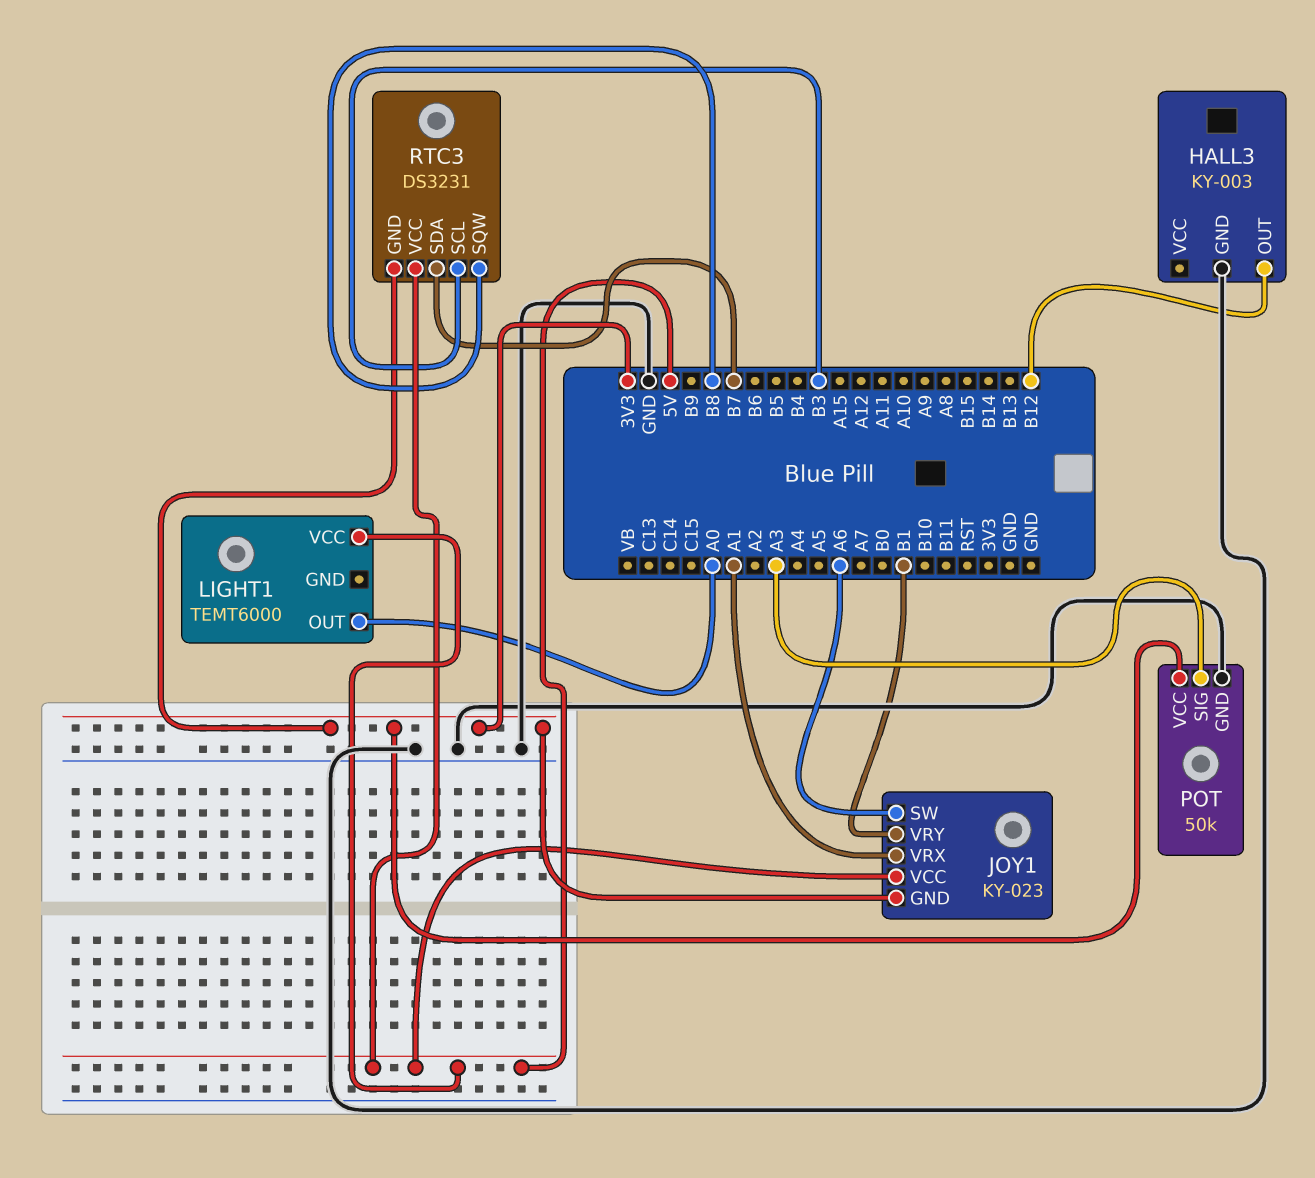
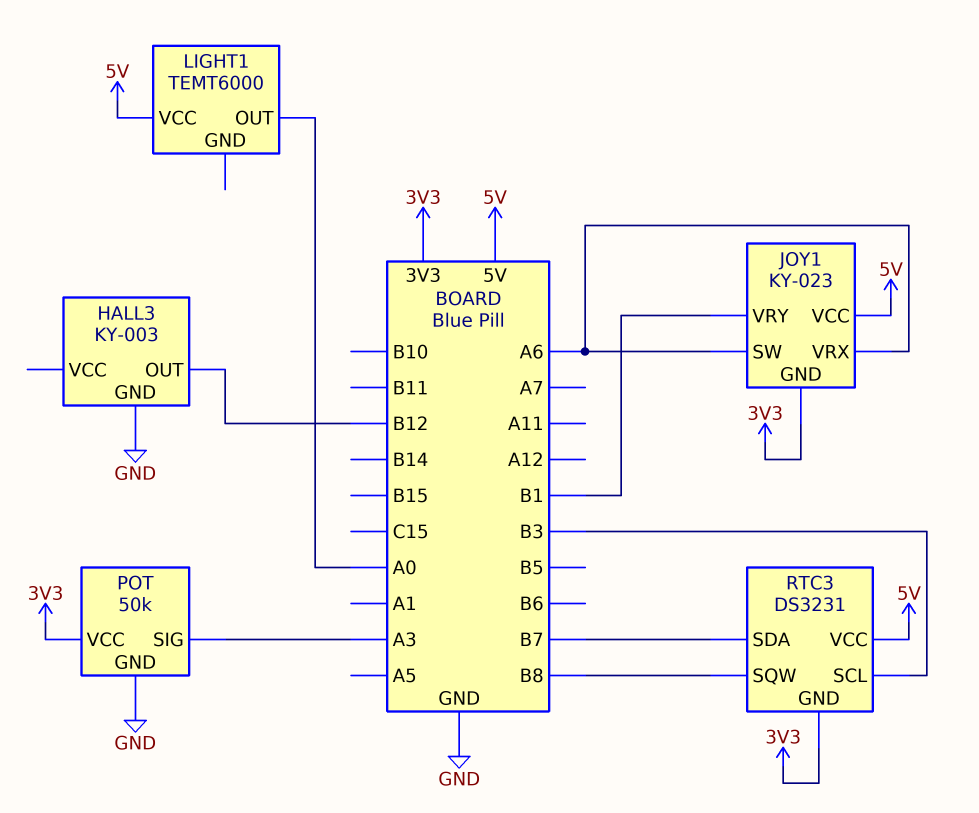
JOY1 pin VRX: A1 -> A6

